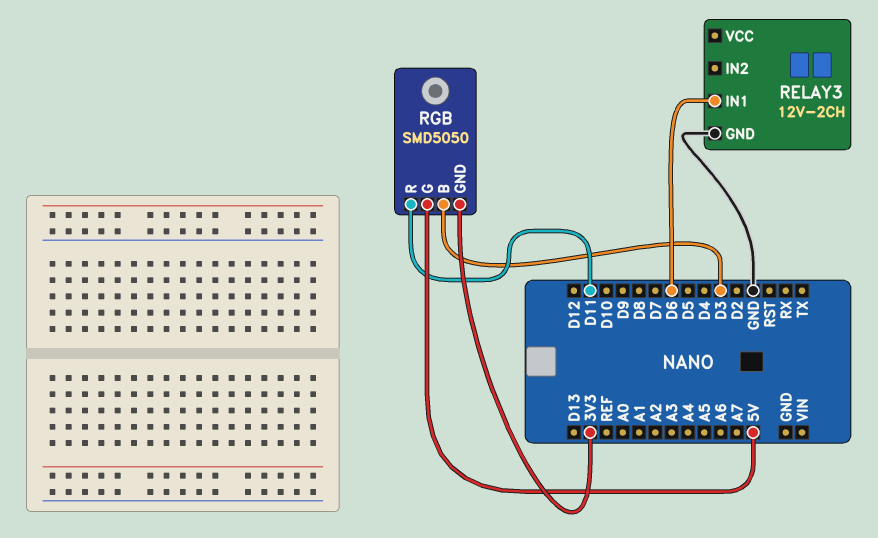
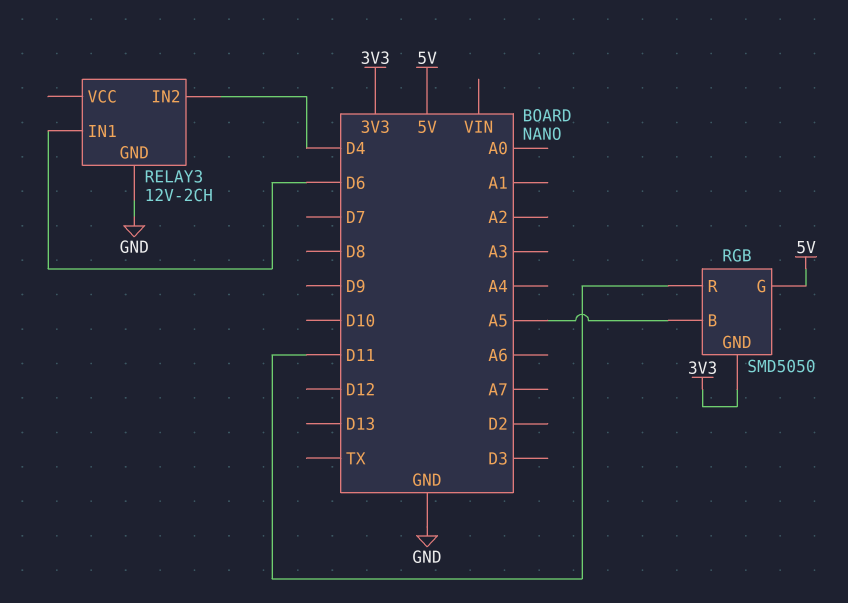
RELAY3 pin IN2: none -> D4
RGB pin B: D3 -> A5

